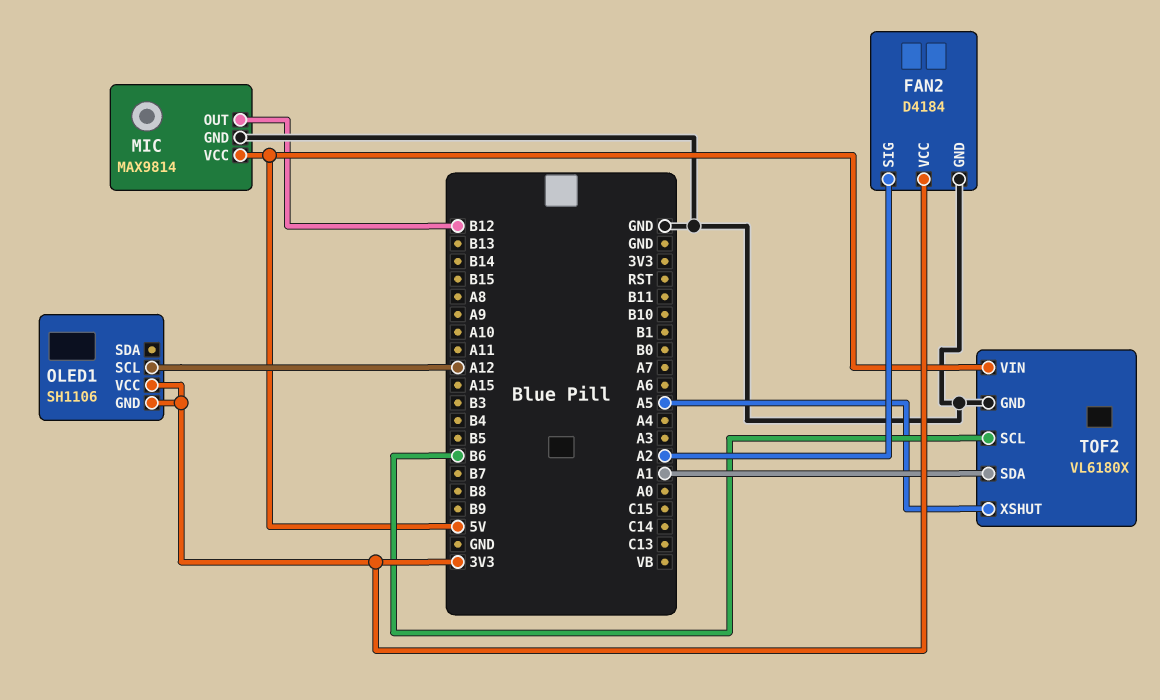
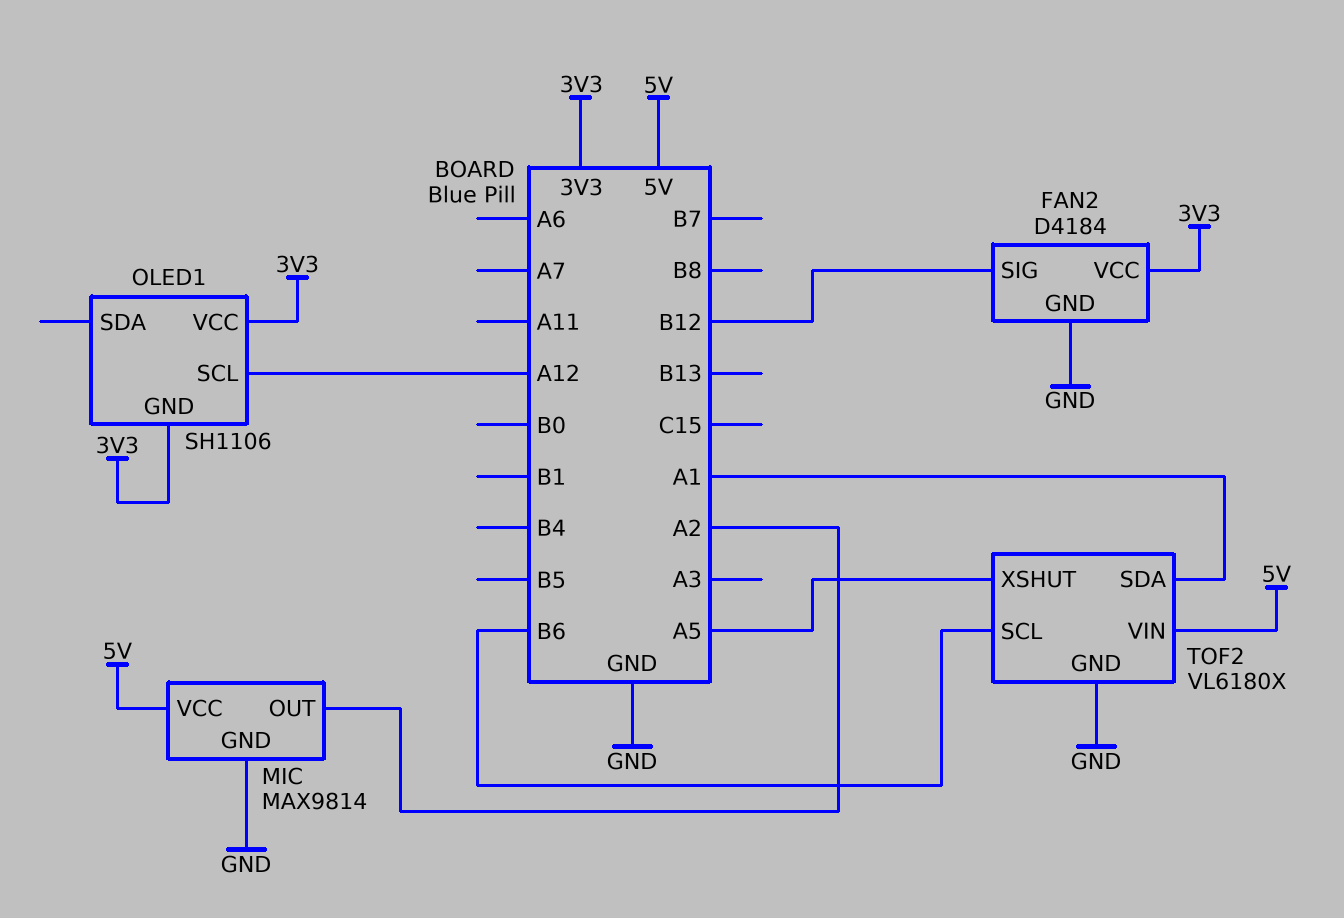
FAN2 pin SIG: A2 -> B12
MIC pin OUT: B12 -> A2

